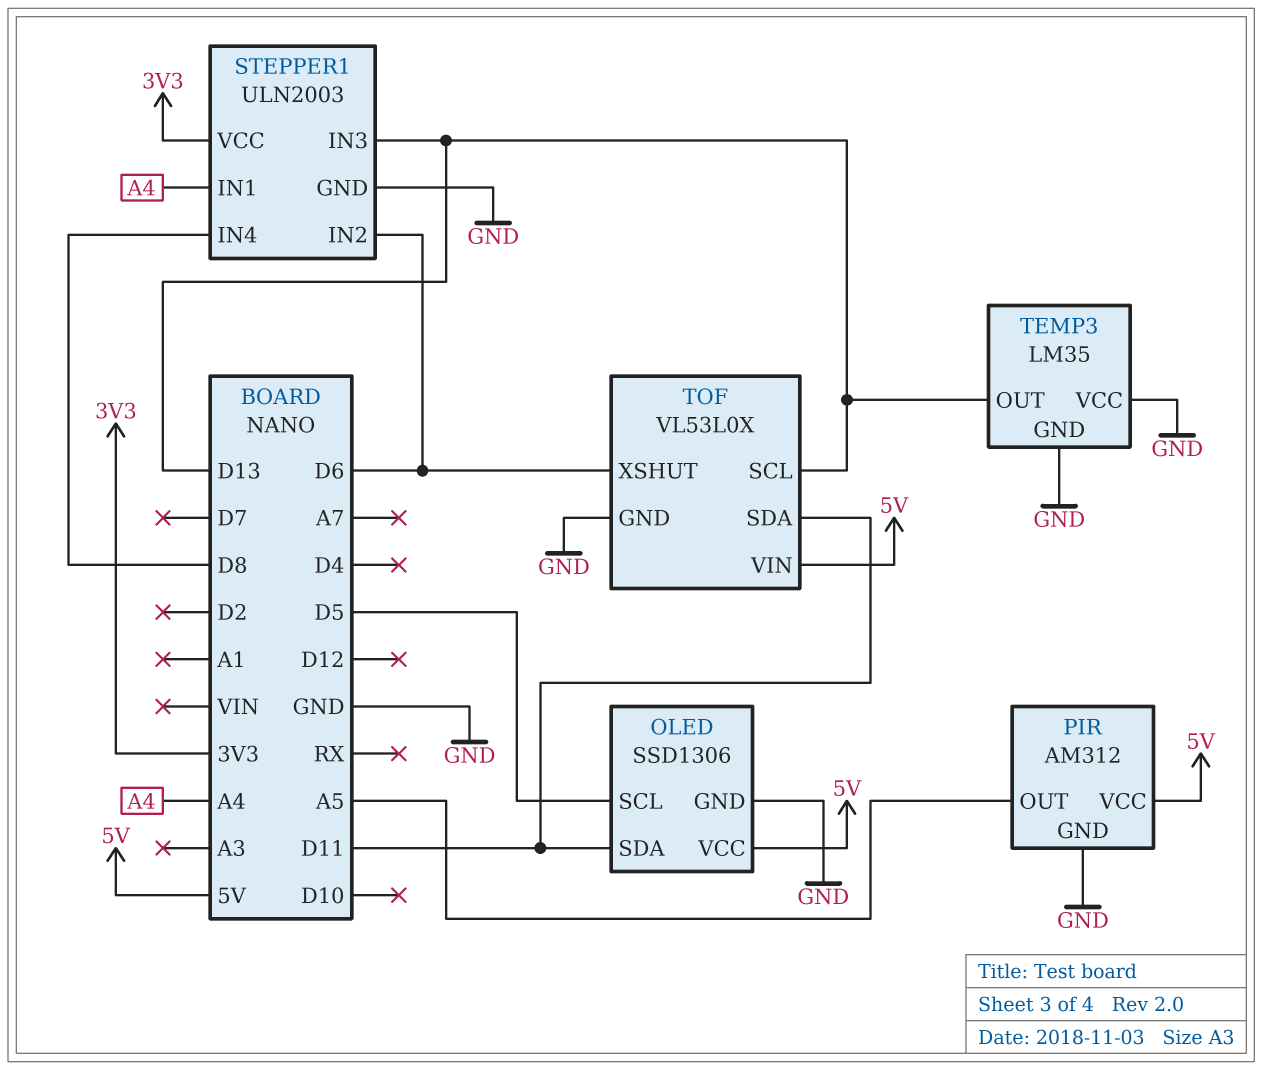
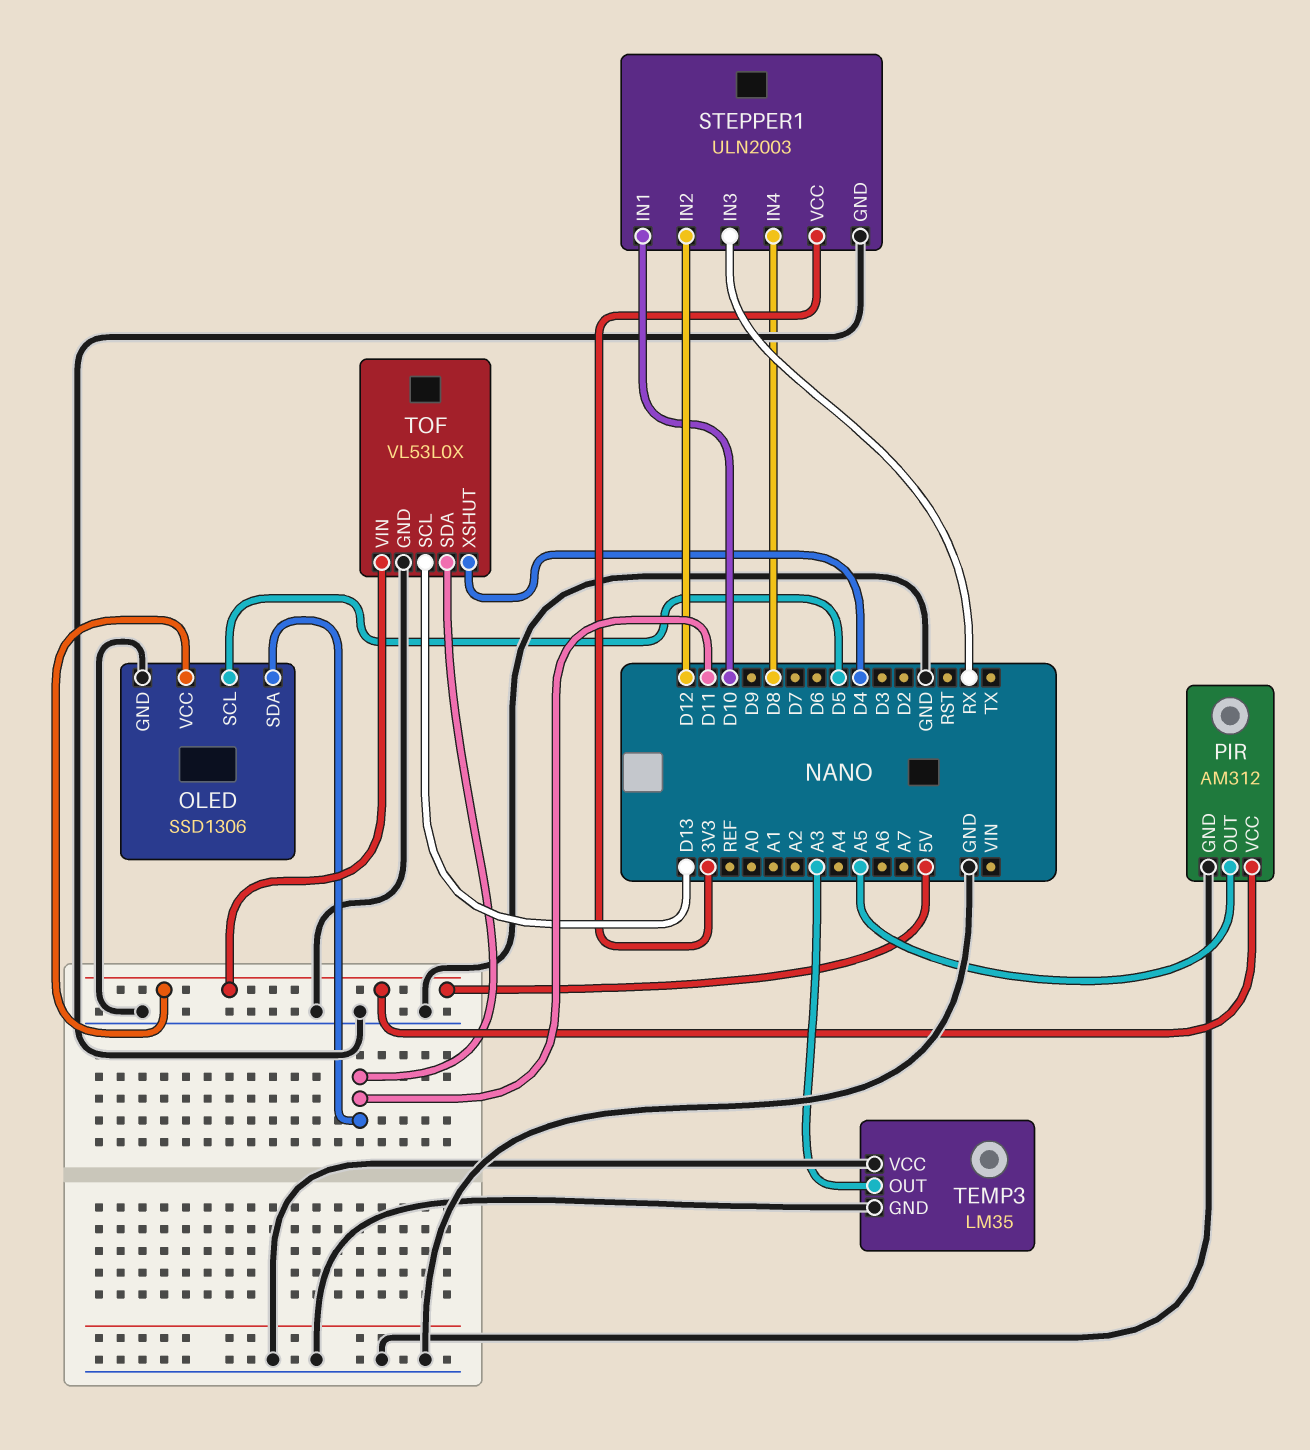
STEPPER1 pin IN1: A4 -> D10
STEPPER1 pin IN2: D6 -> D12
STEPPER1 pin IN3: D13 -> RX
TEMP3 pin OUT: D13 -> A3
TOF pin XSHUT: D6 -> D4

